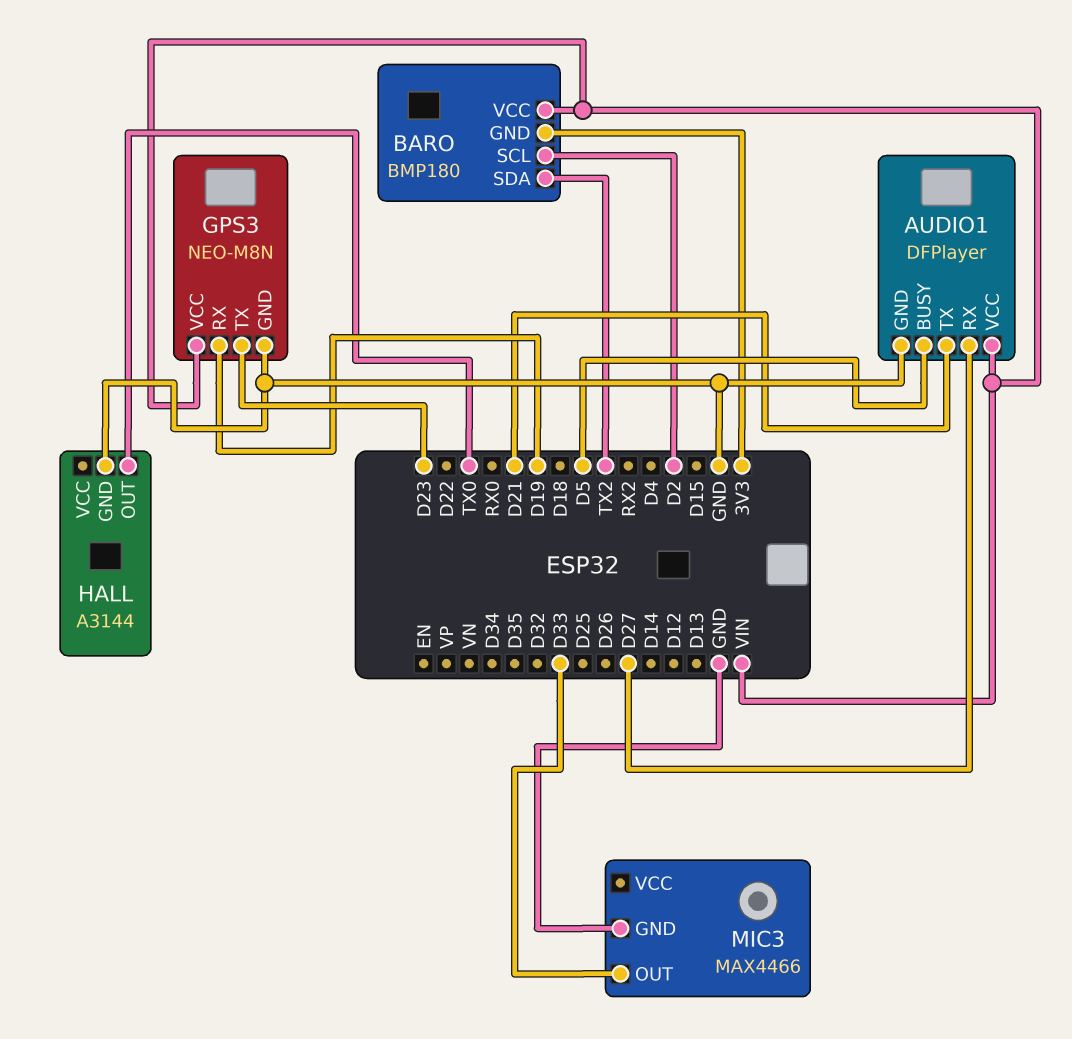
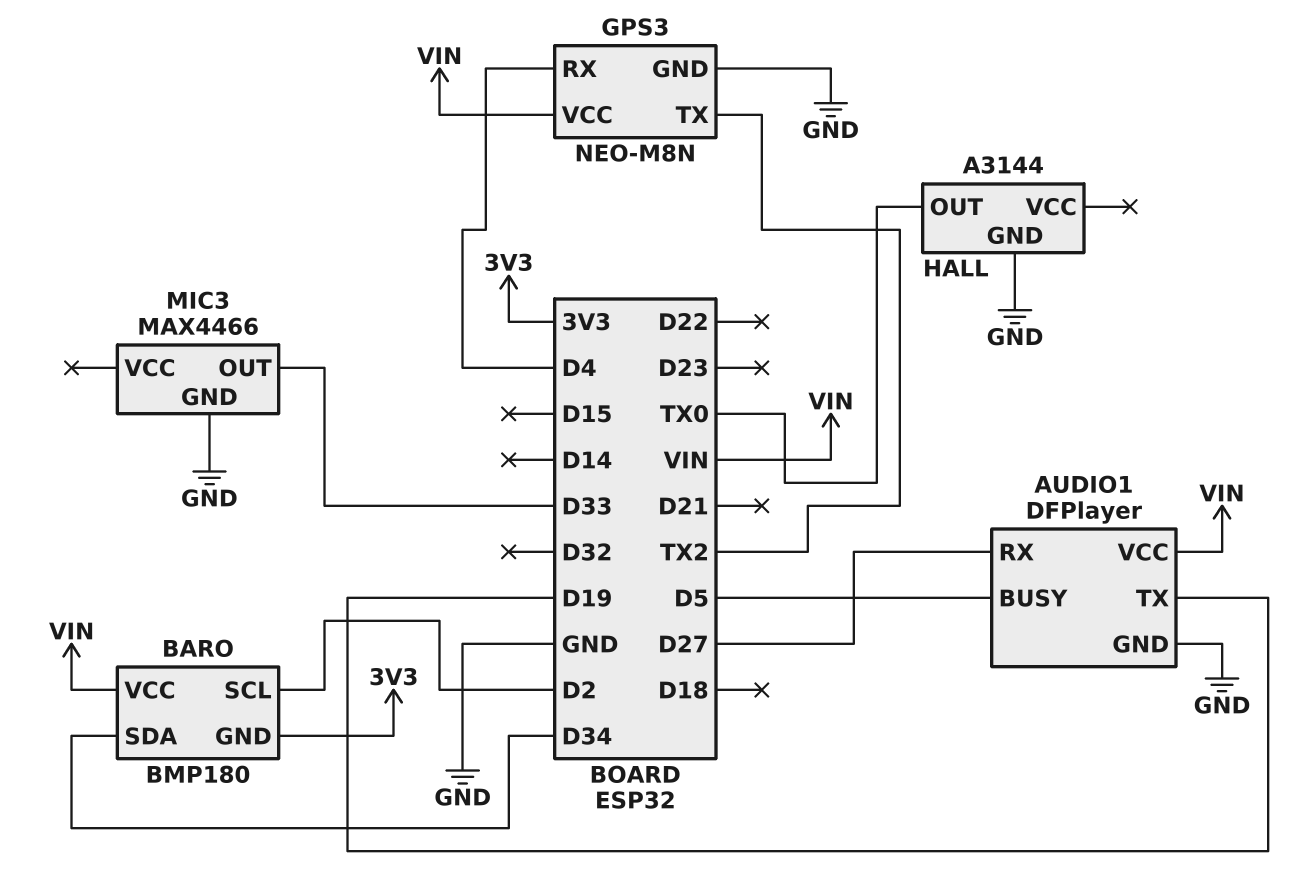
AUDIO1 pin TX: D21 -> D19
BARO pin SDA: TX2 -> D34
GPS3 pin RX: D19 -> D4
GPS3 pin TX: D23 -> TX2

